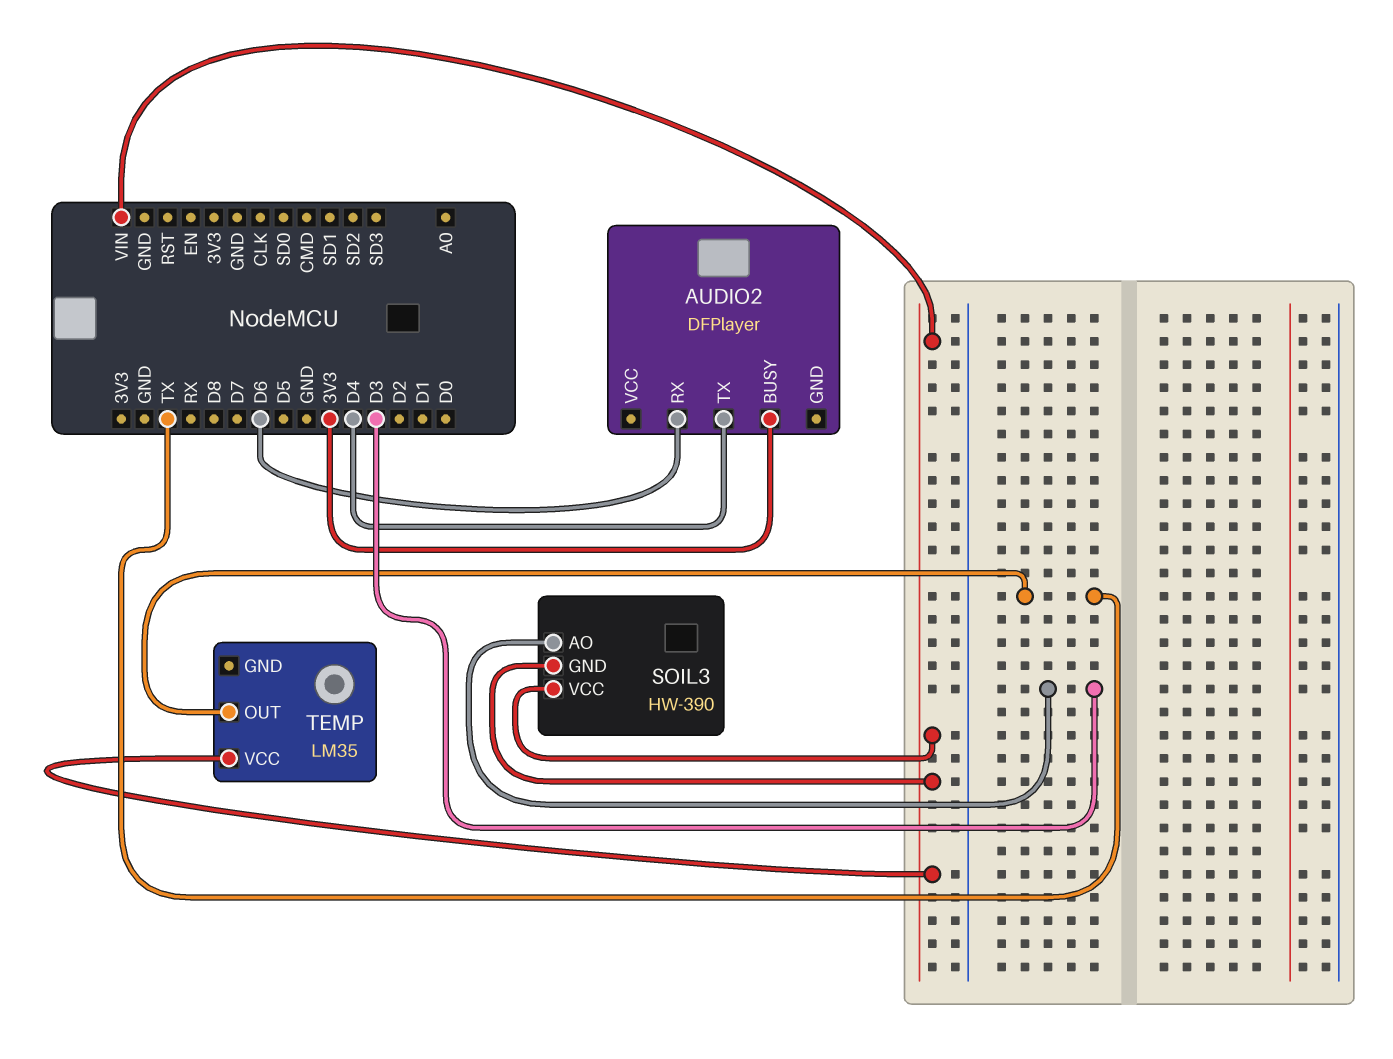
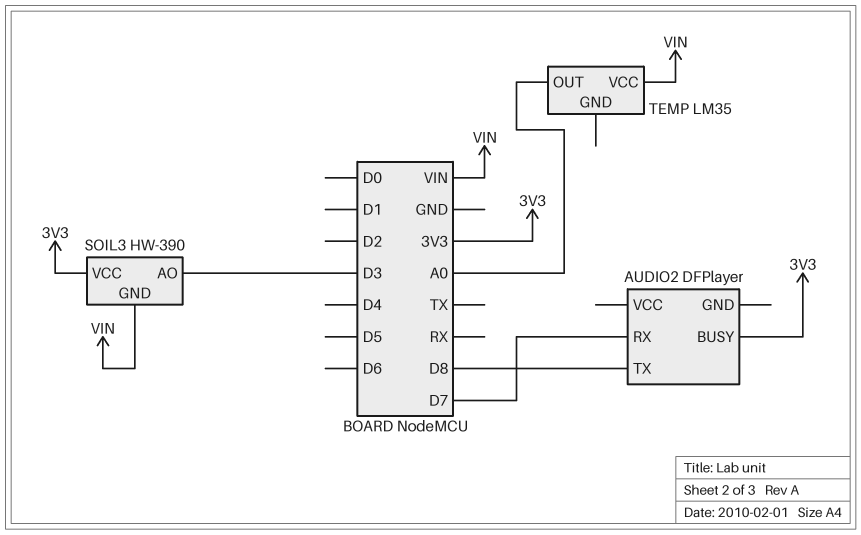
AUDIO2 pin RX: D6 -> D7
AUDIO2 pin TX: D4 -> D8
SOIL3 pin VCC: VIN -> 3V3
TEMP pin OUT: TX -> A0

